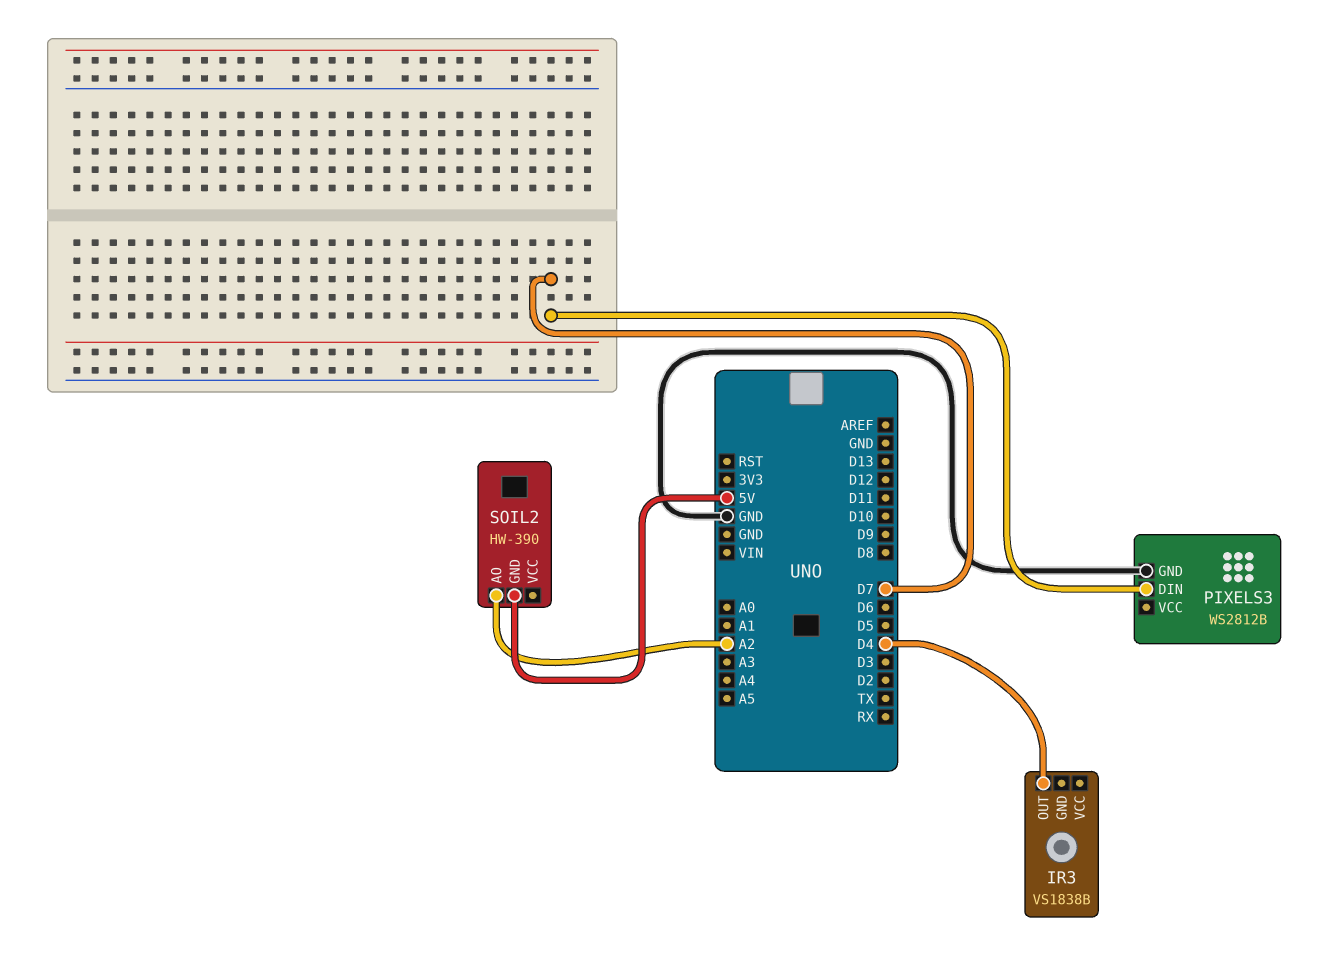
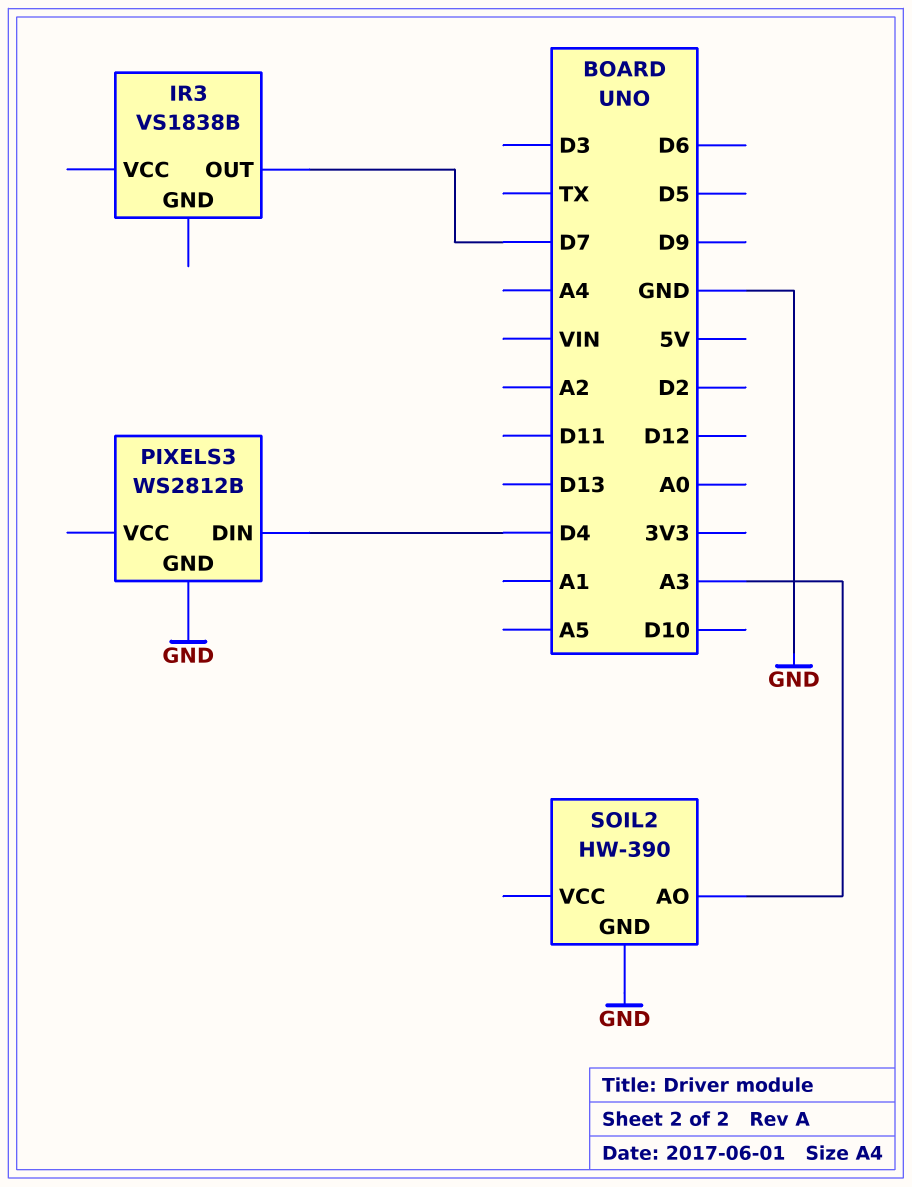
IR3 pin OUT: D4 -> D7
PIXELS3 pin DIN: D7 -> D4
SOIL2 pin AO: A2 -> A3
SOIL2 pin GND: 5V -> GND

